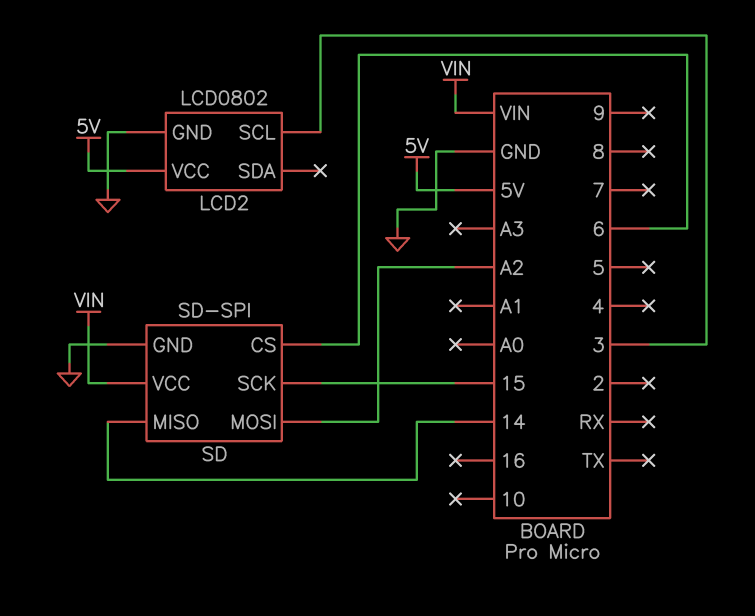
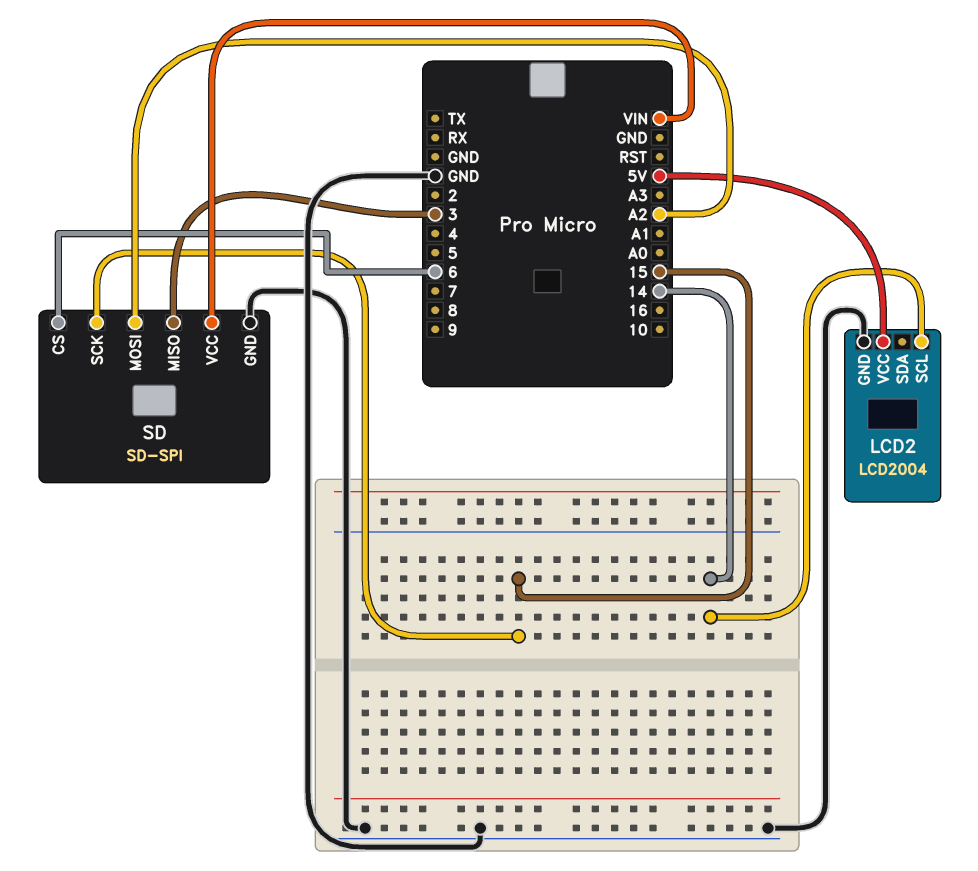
LCD2: LCD0802 -> LCD2004
LCD2 pin SCL: 3 -> 14
SD pin MISO: 14 -> 3

